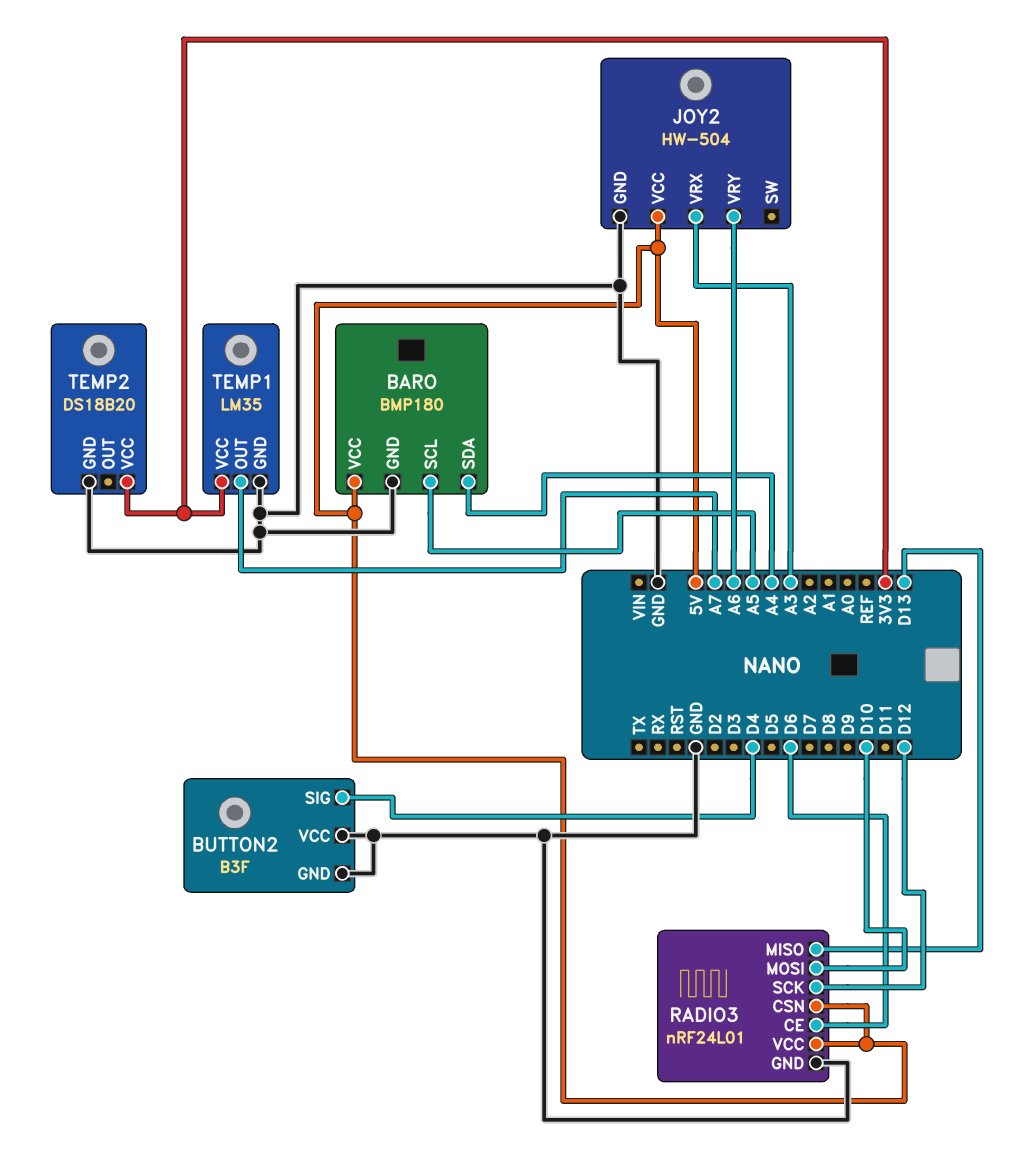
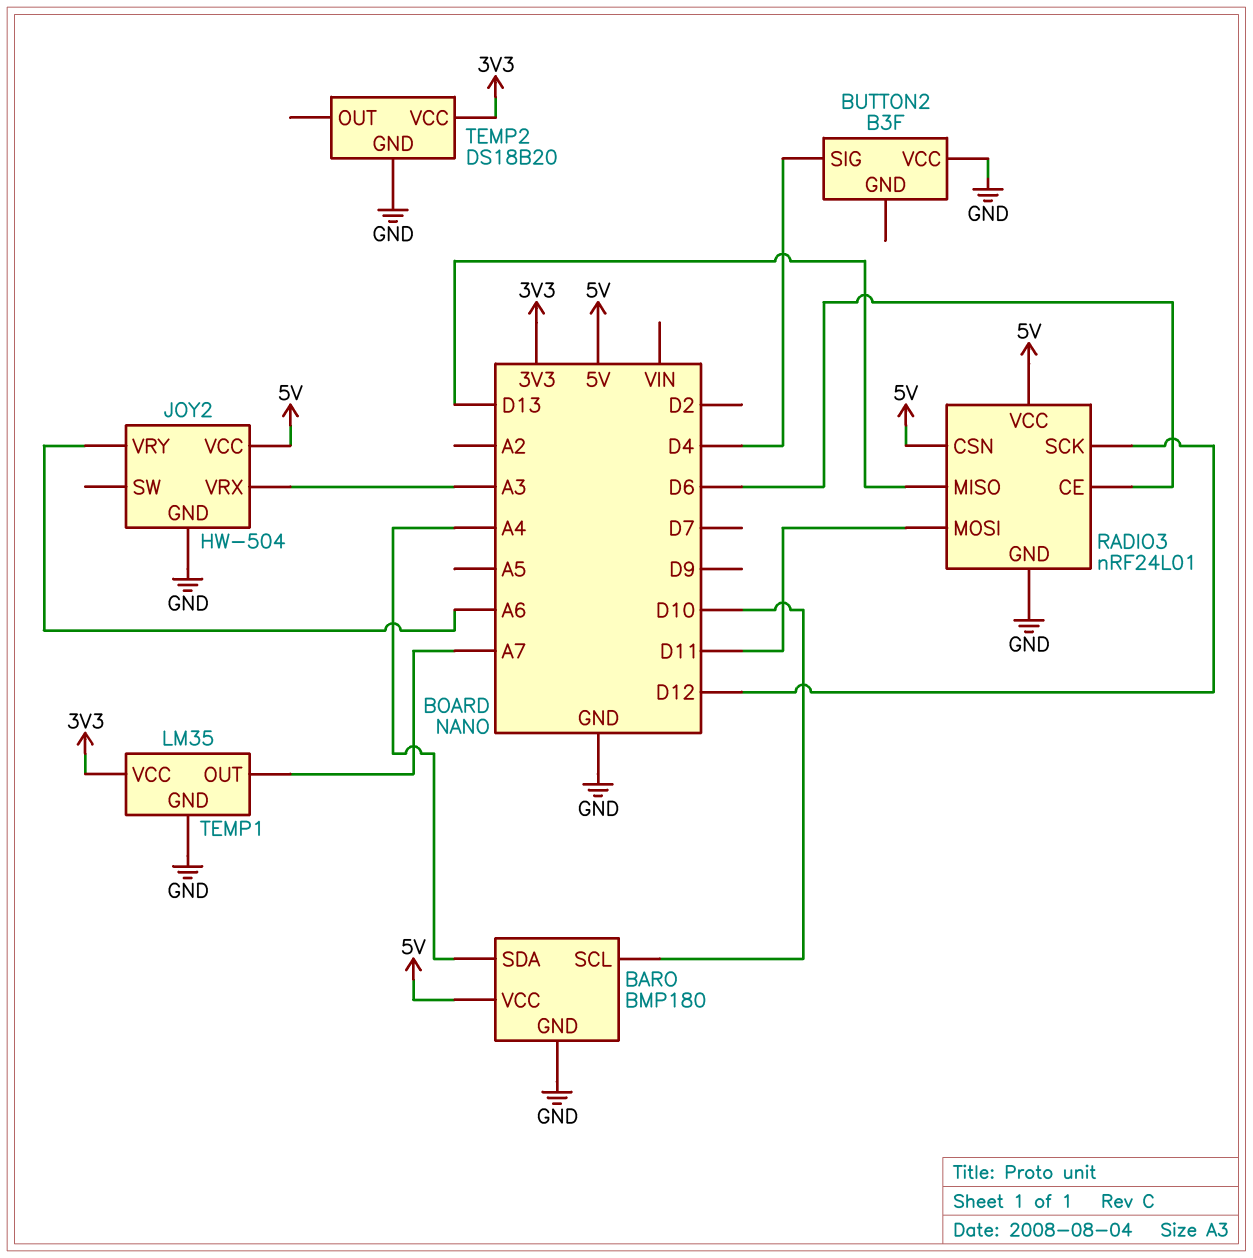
BARO pin SCL: A5 -> D10
BUTTON2 pin GND: GND -> none
RADIO3 pin MOSI: D10 -> D11

